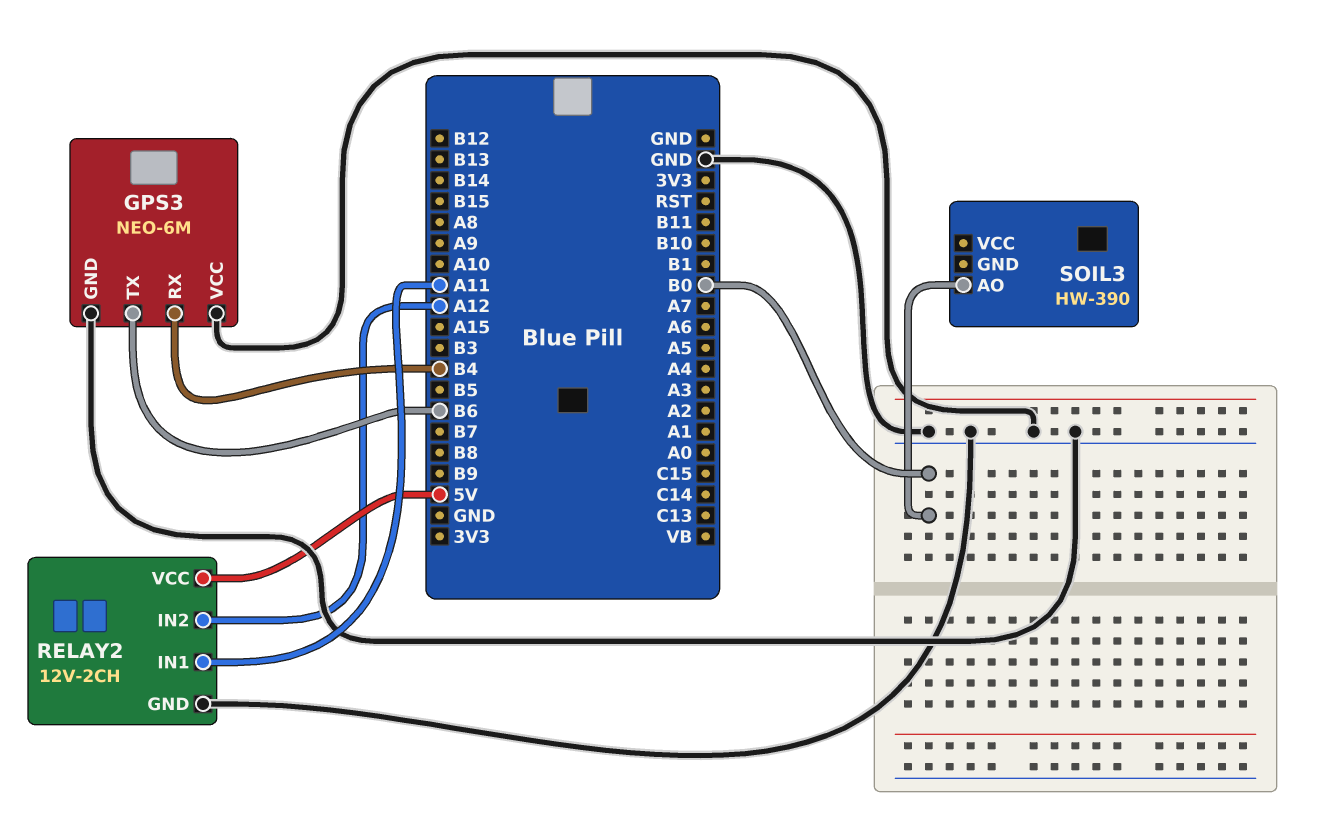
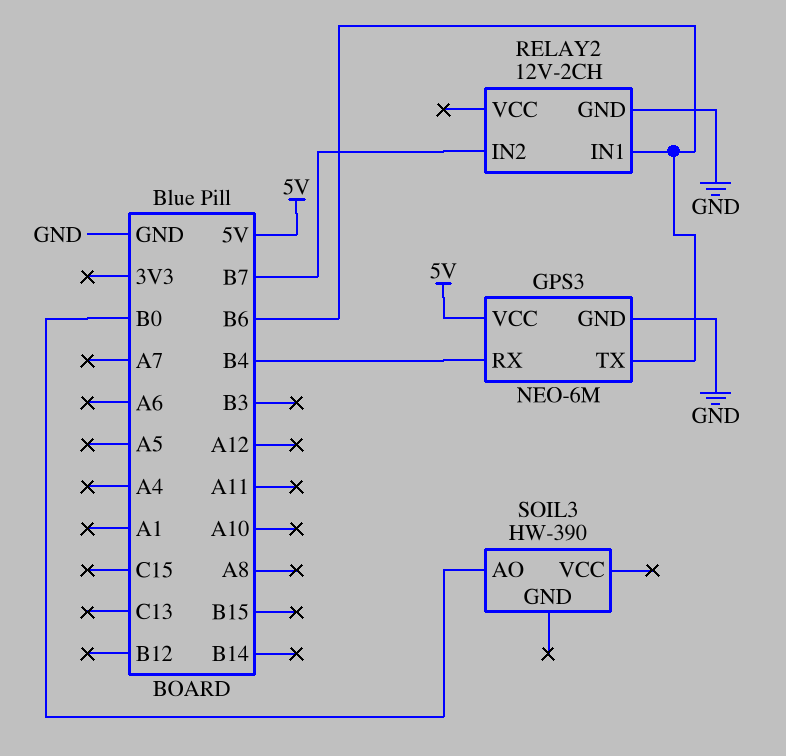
GPS3 pin VCC: GND -> 5V
RELAY2 pin IN1: A11 -> B6
RELAY2 pin IN2: A12 -> B7
RELAY2 pin VCC: 5V -> none

